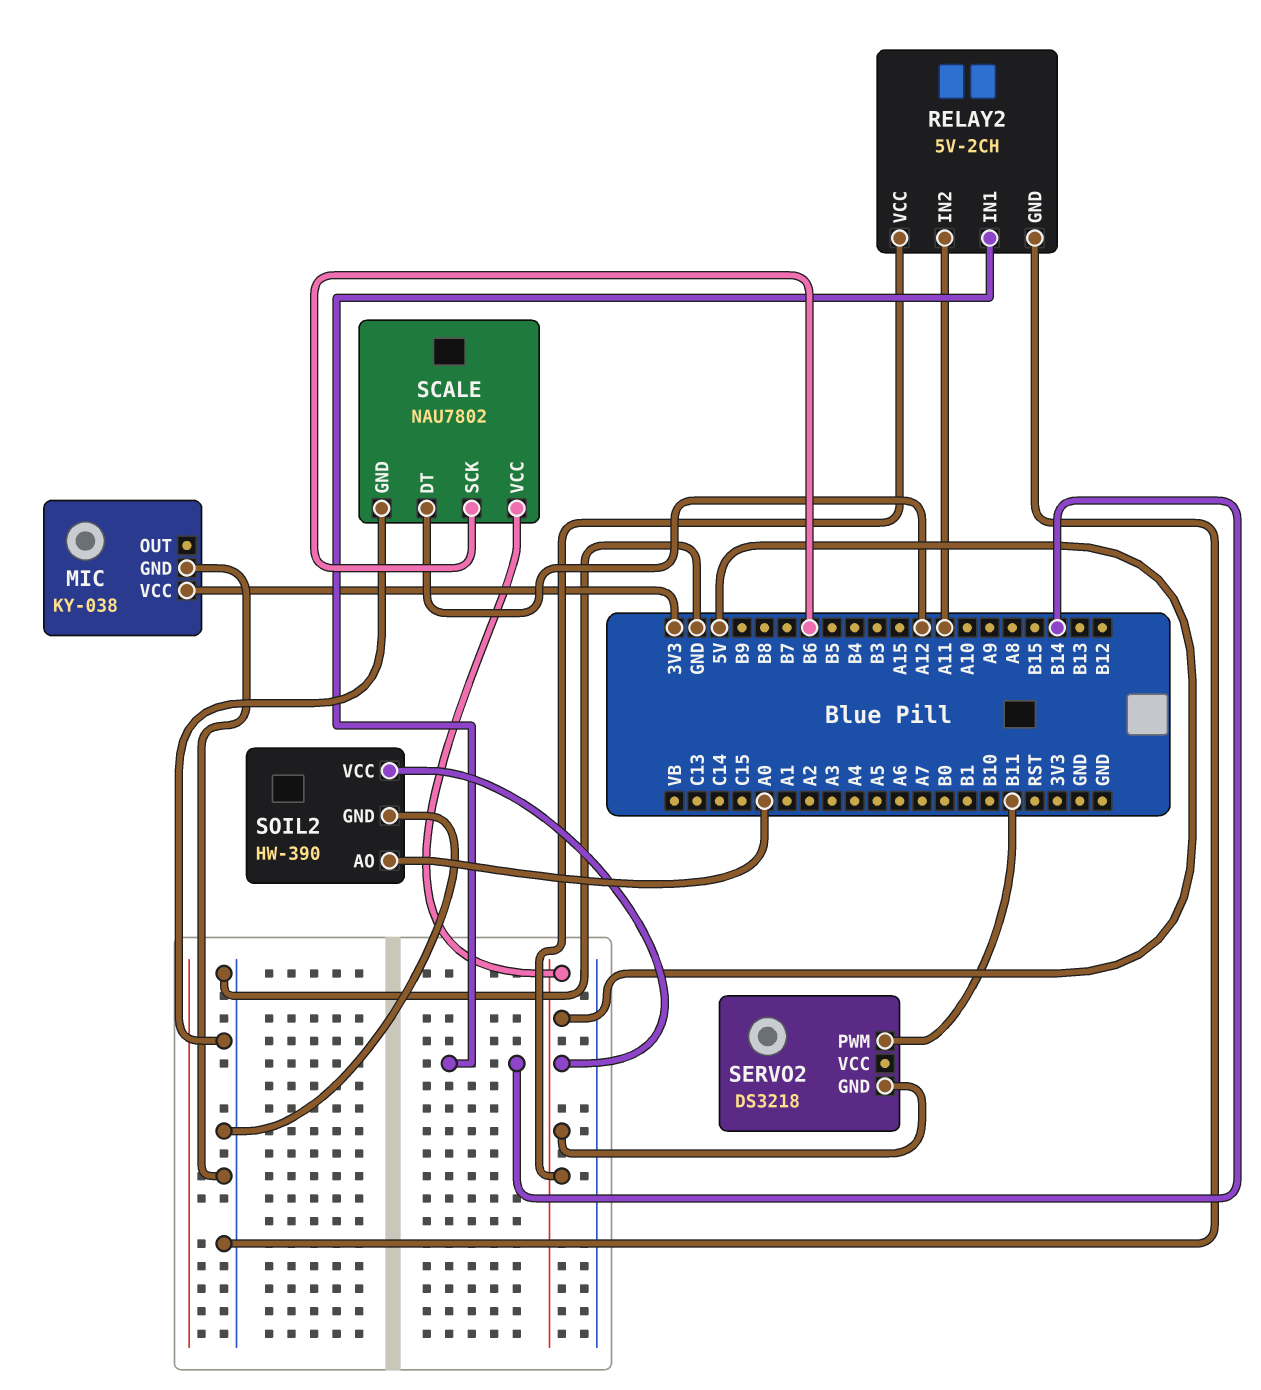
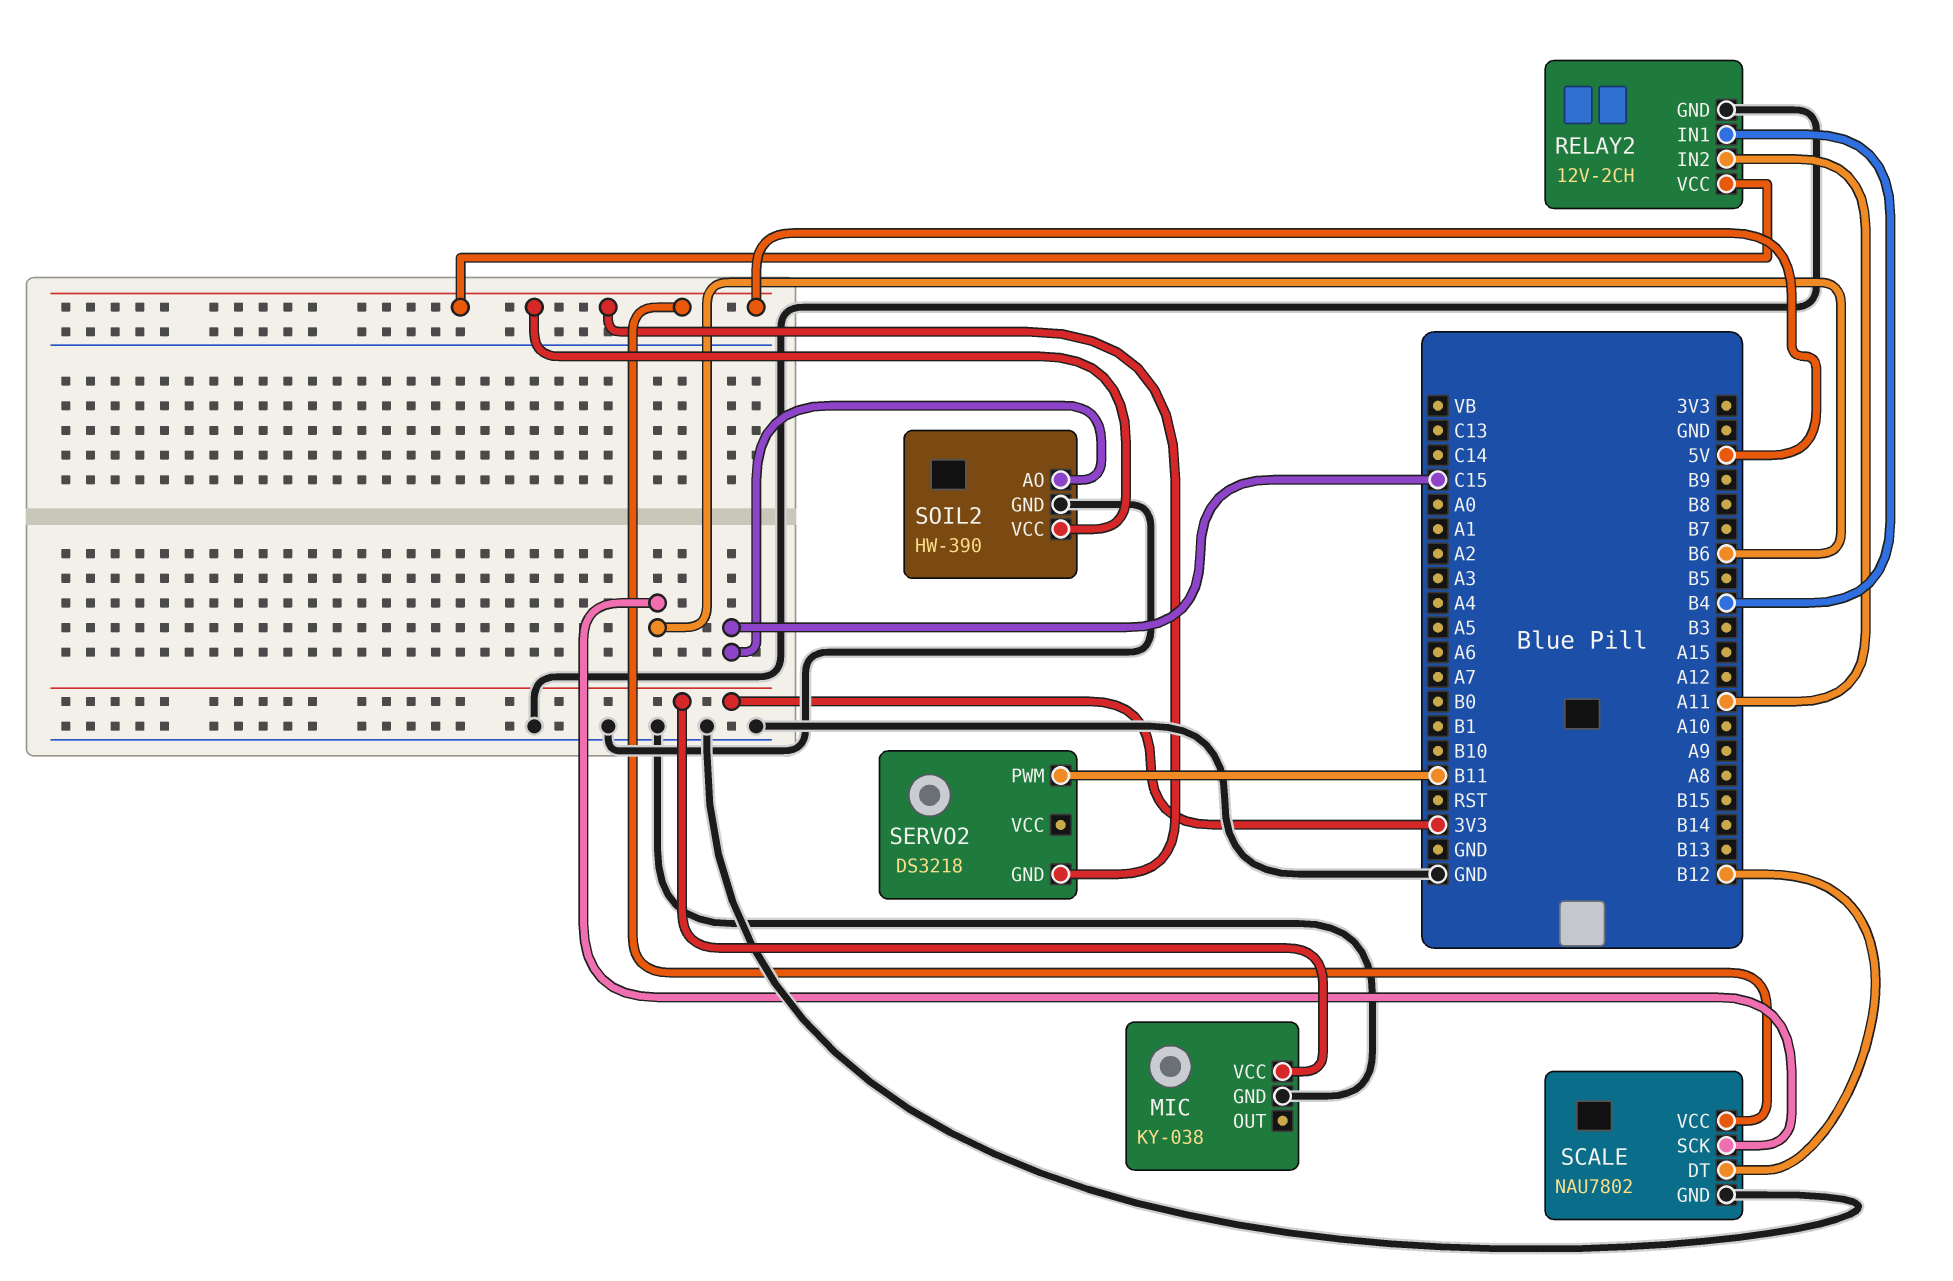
RELAY2: 5V-2CH -> 12V-2CH
RELAY2 pin IN1: B14 -> B4
SCALE pin DT: A12 -> B12
SOIL2 pin AO: A0 -> C15

